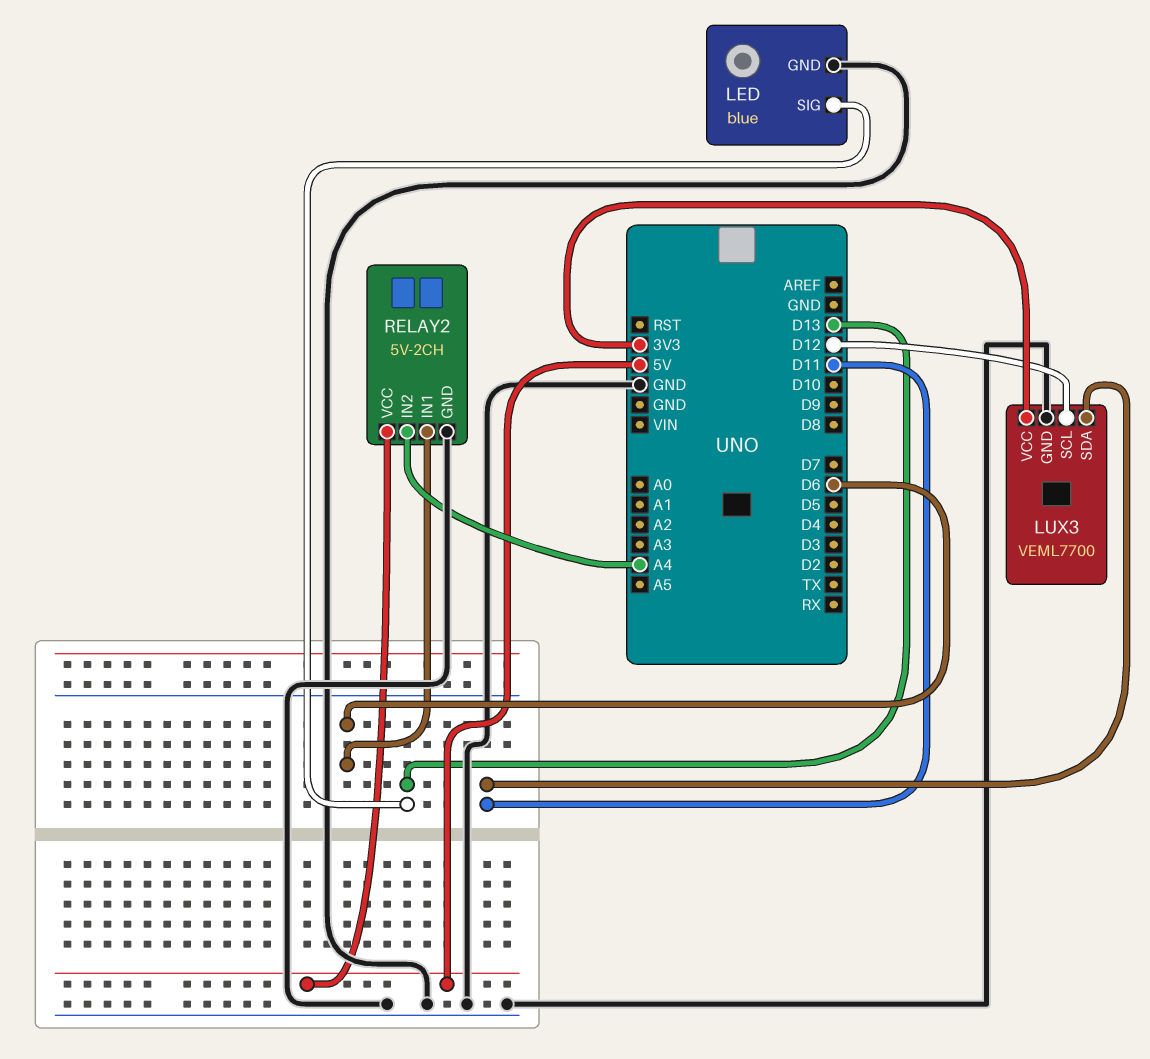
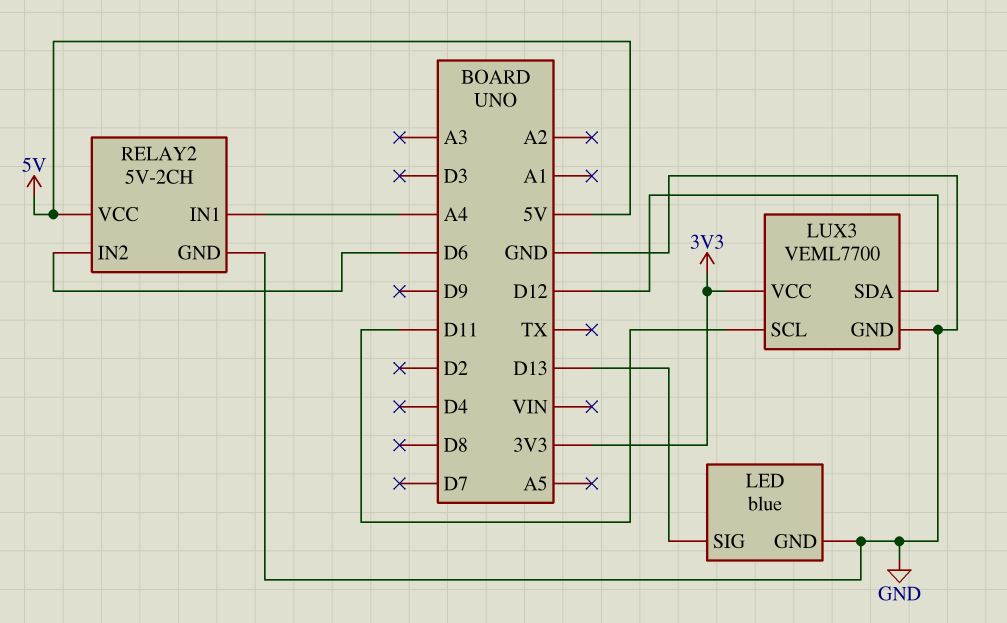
LUX3 pin SCL: D12 -> D11
LUX3 pin SDA: D11 -> D12
RELAY2 pin IN1: D6 -> A4
RELAY2 pin IN2: A4 -> D6

